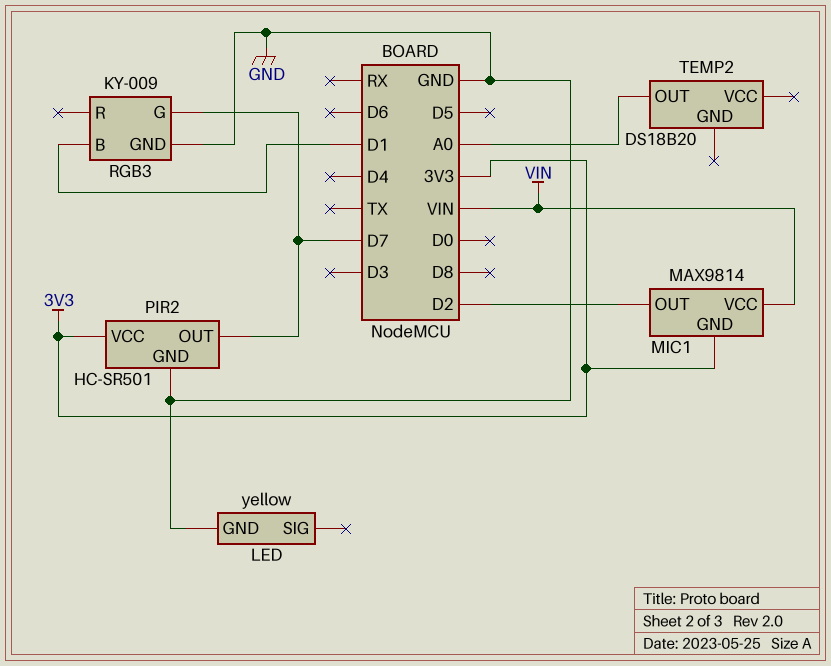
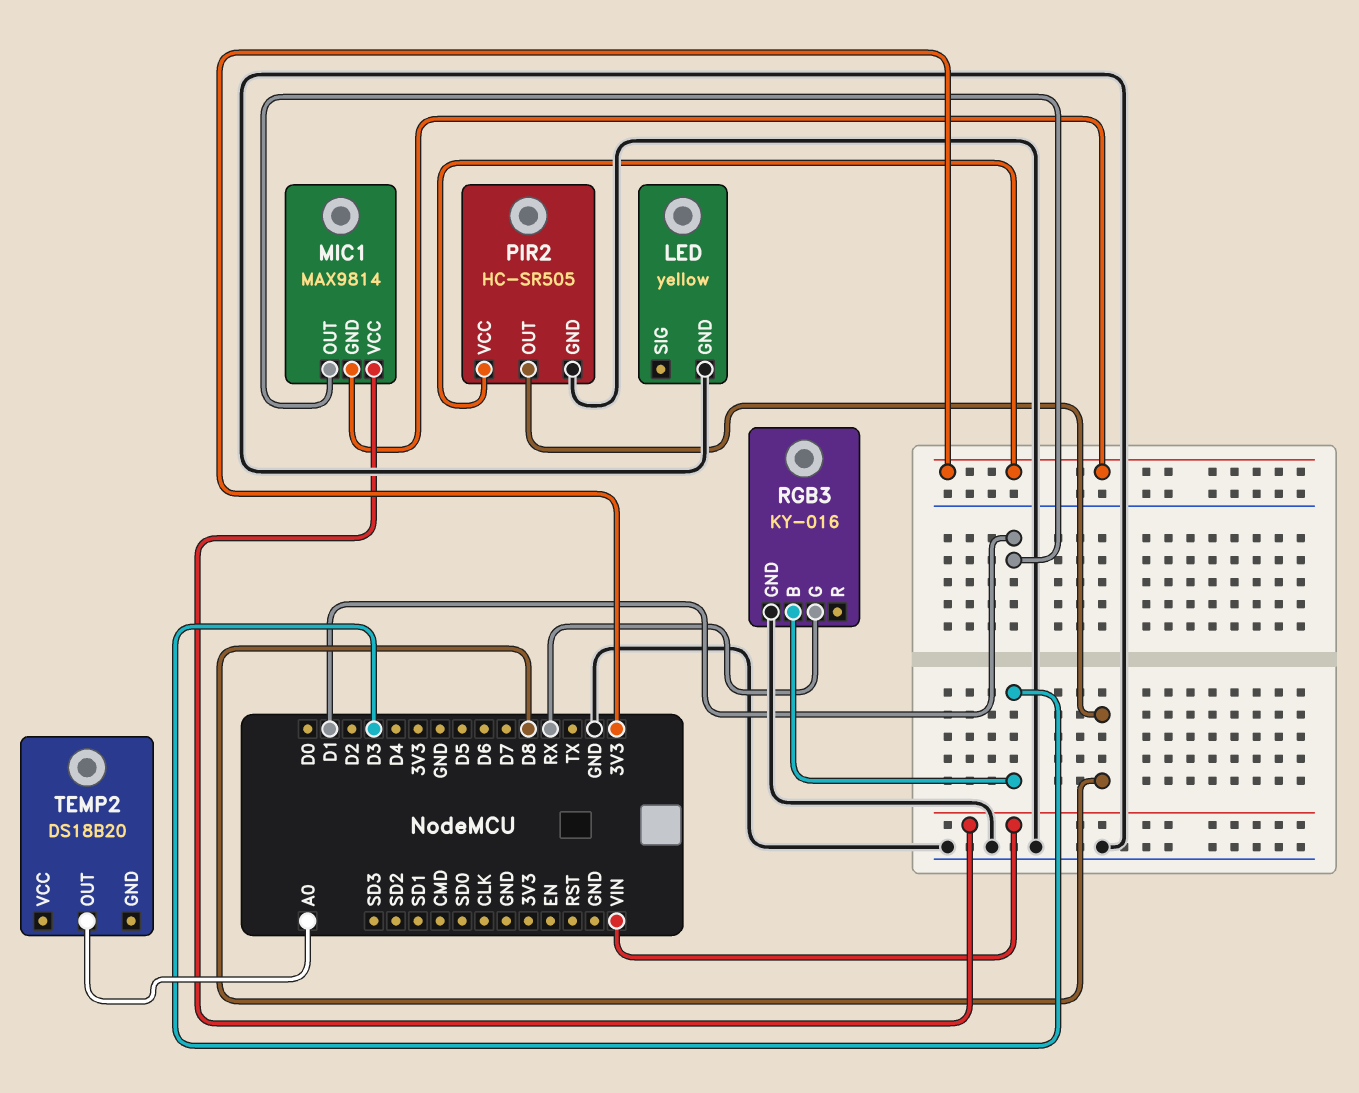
MIC1 pin OUT: D2 -> D1
PIR2: HC-SR501 -> HC-SR505
PIR2 pin OUT: D7 -> D8
RGB3: KY-009 -> KY-016
RGB3 pin B: D1 -> D3
RGB3 pin G: D7 -> RX

